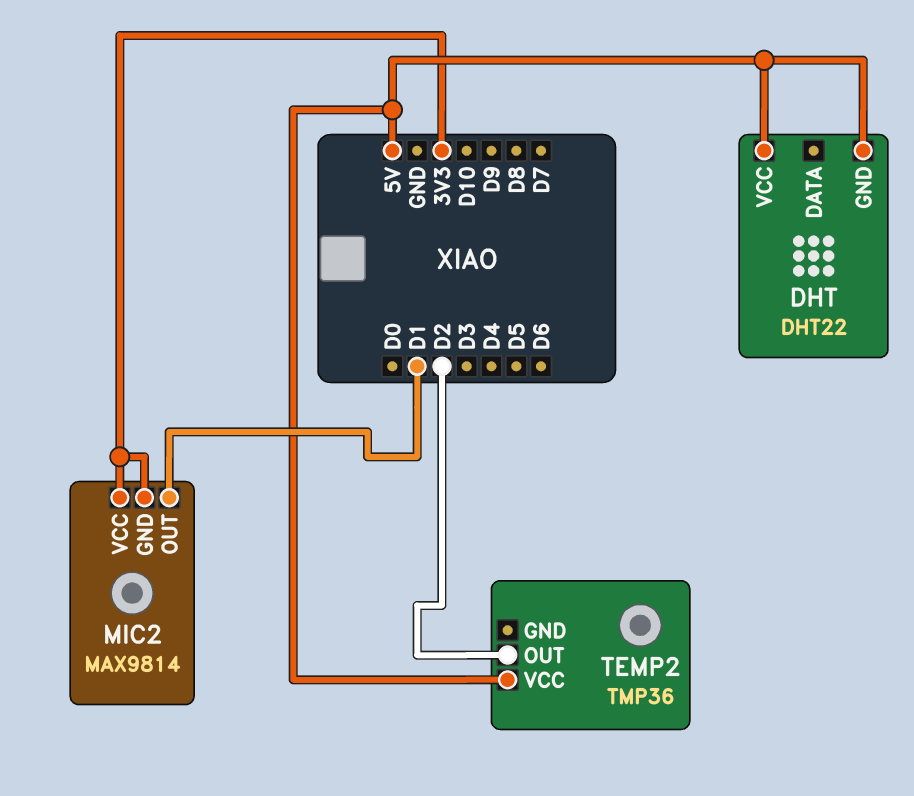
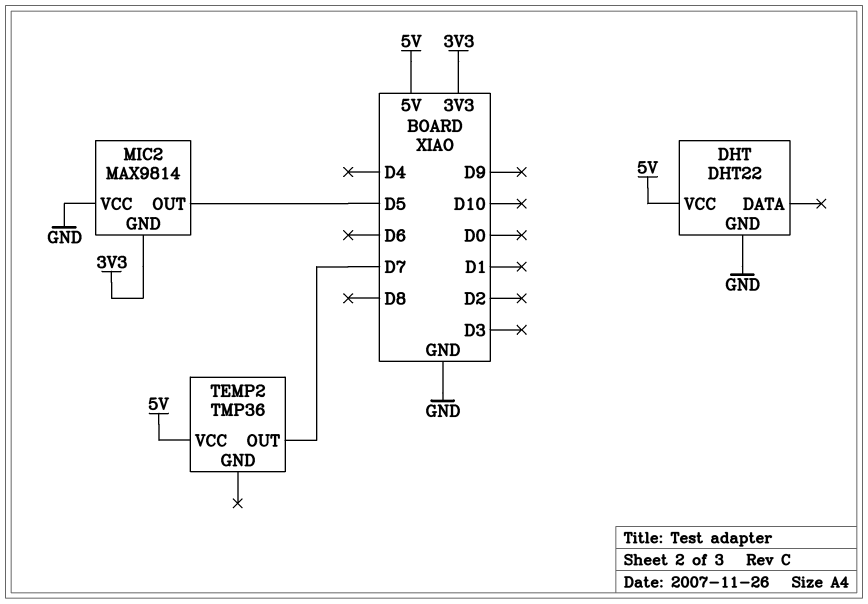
DHT pin GND: 5V -> GND
MIC2 pin OUT: D1 -> D5
MIC2 pin VCC: 3V3 -> GND
TEMP2 pin OUT: D2 -> D7

